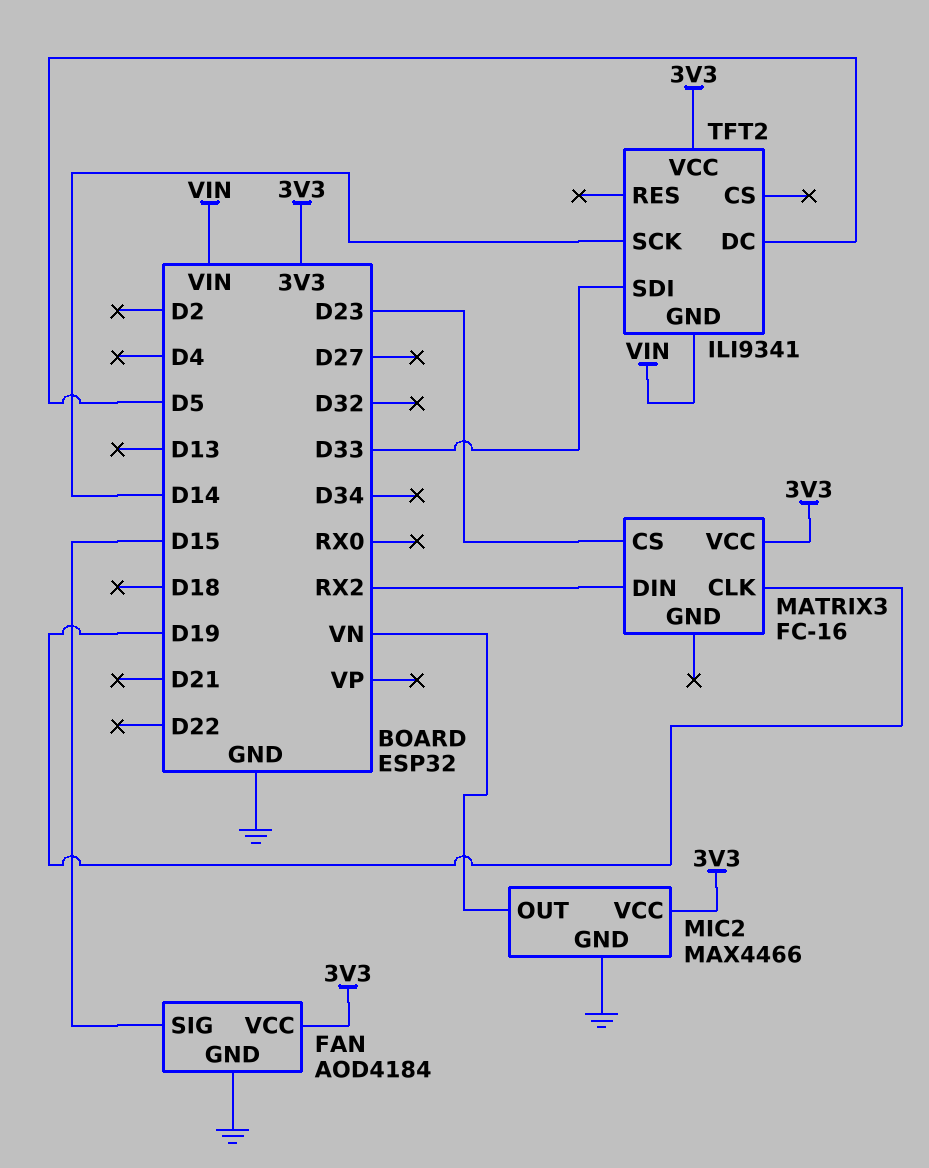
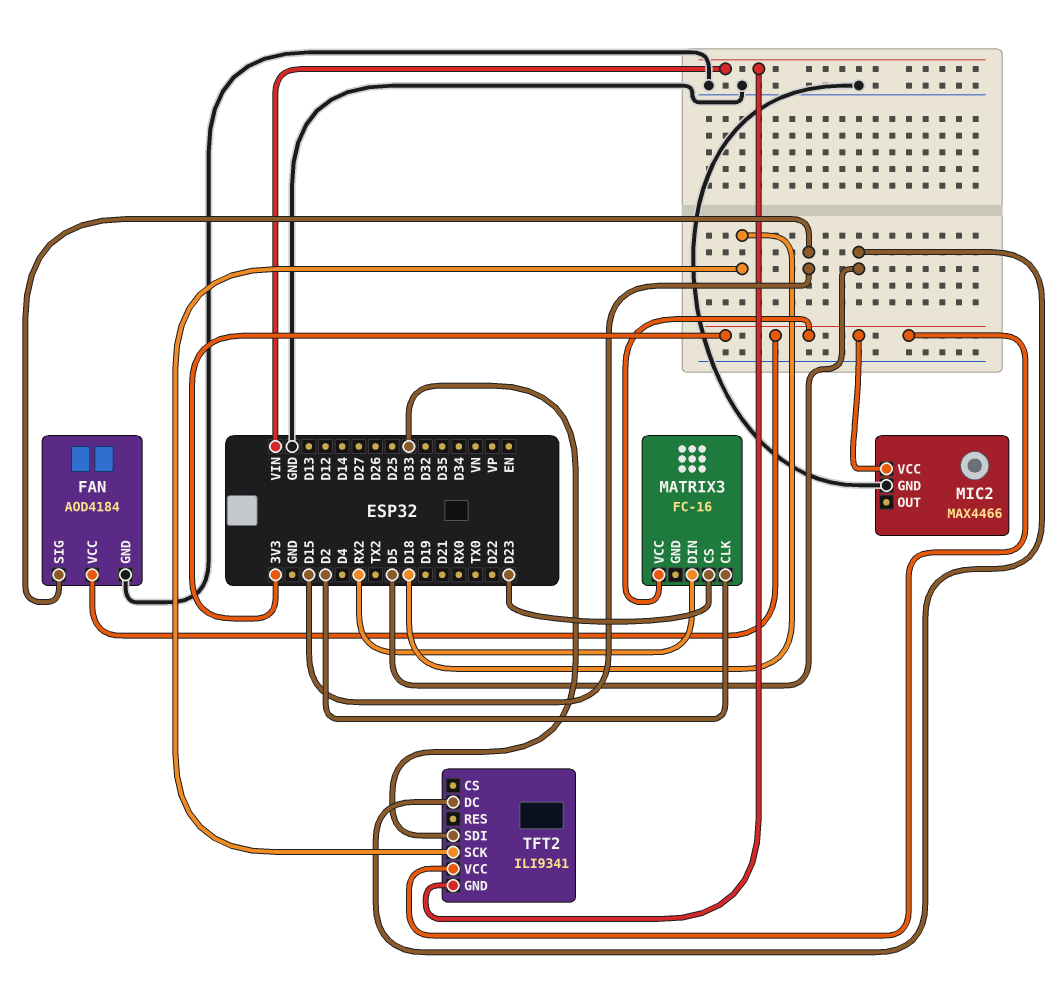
MATRIX3 pin CLK: D19 -> D2
MIC2 pin OUT: VN -> none
TFT2 pin SCK: D14 -> D18

